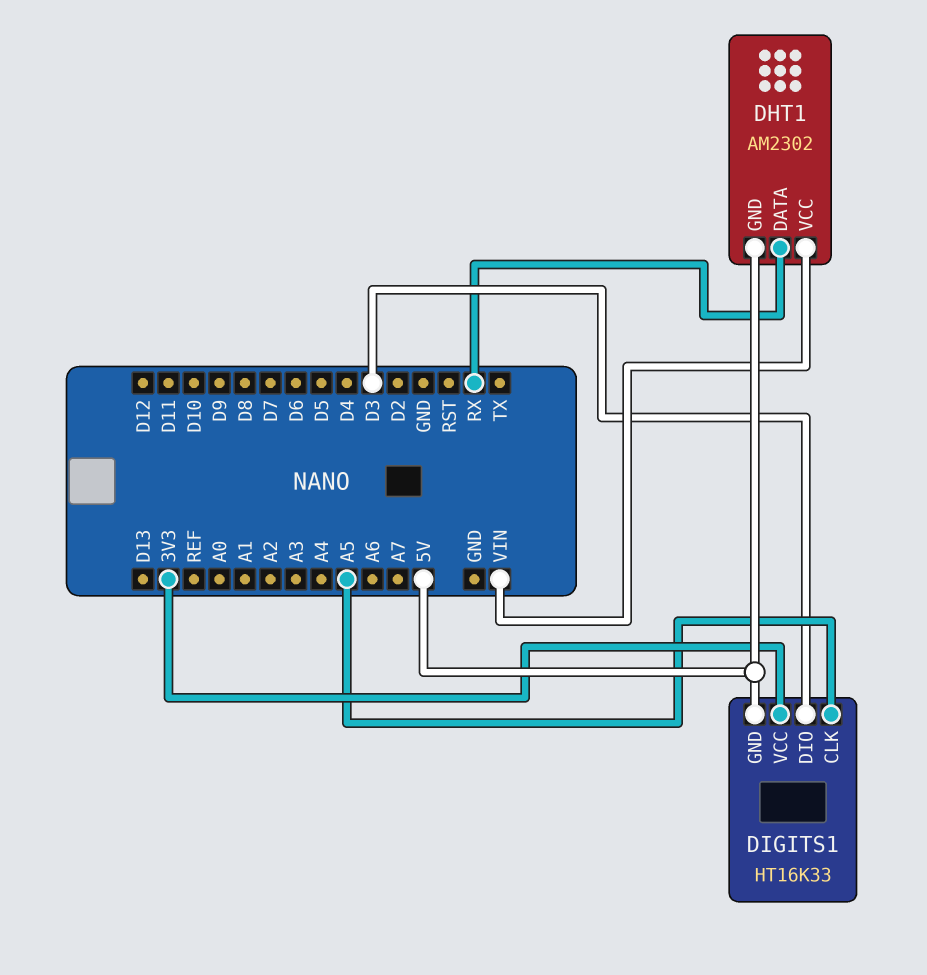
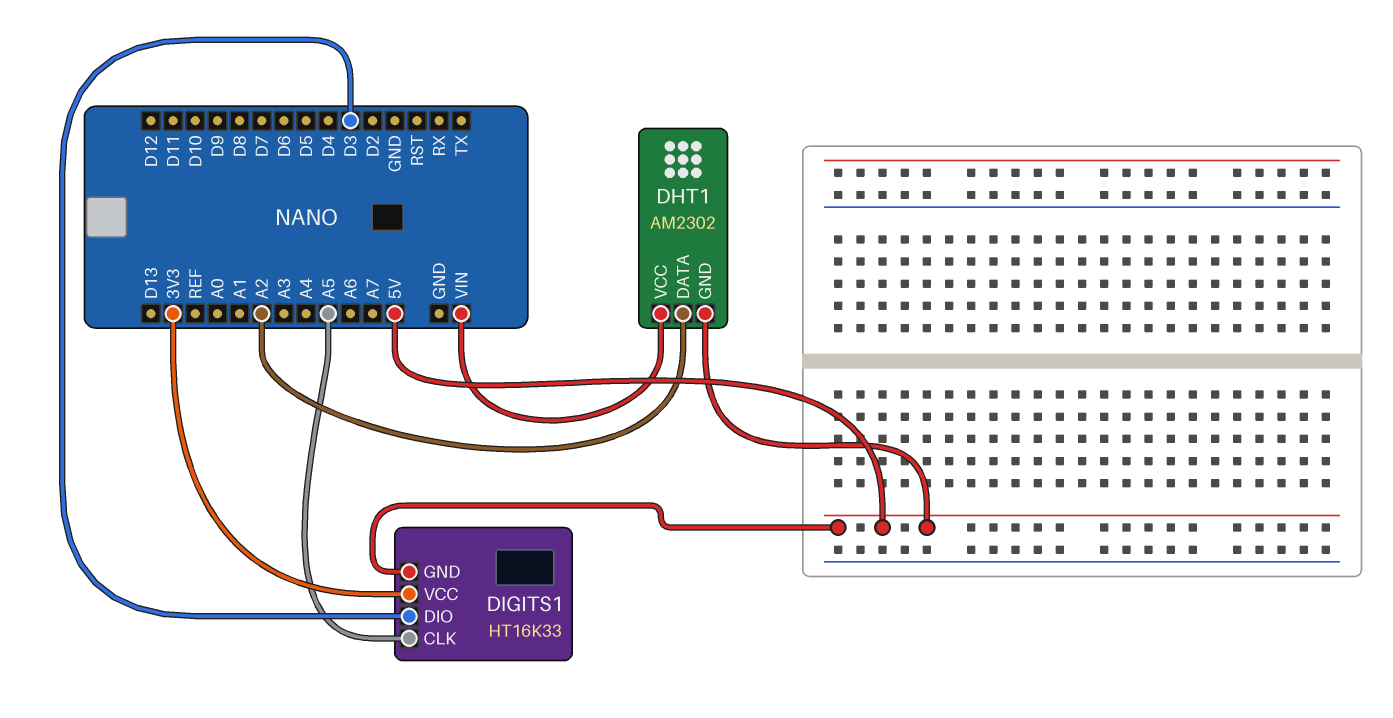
DHT1 pin DATA: RX -> A2

